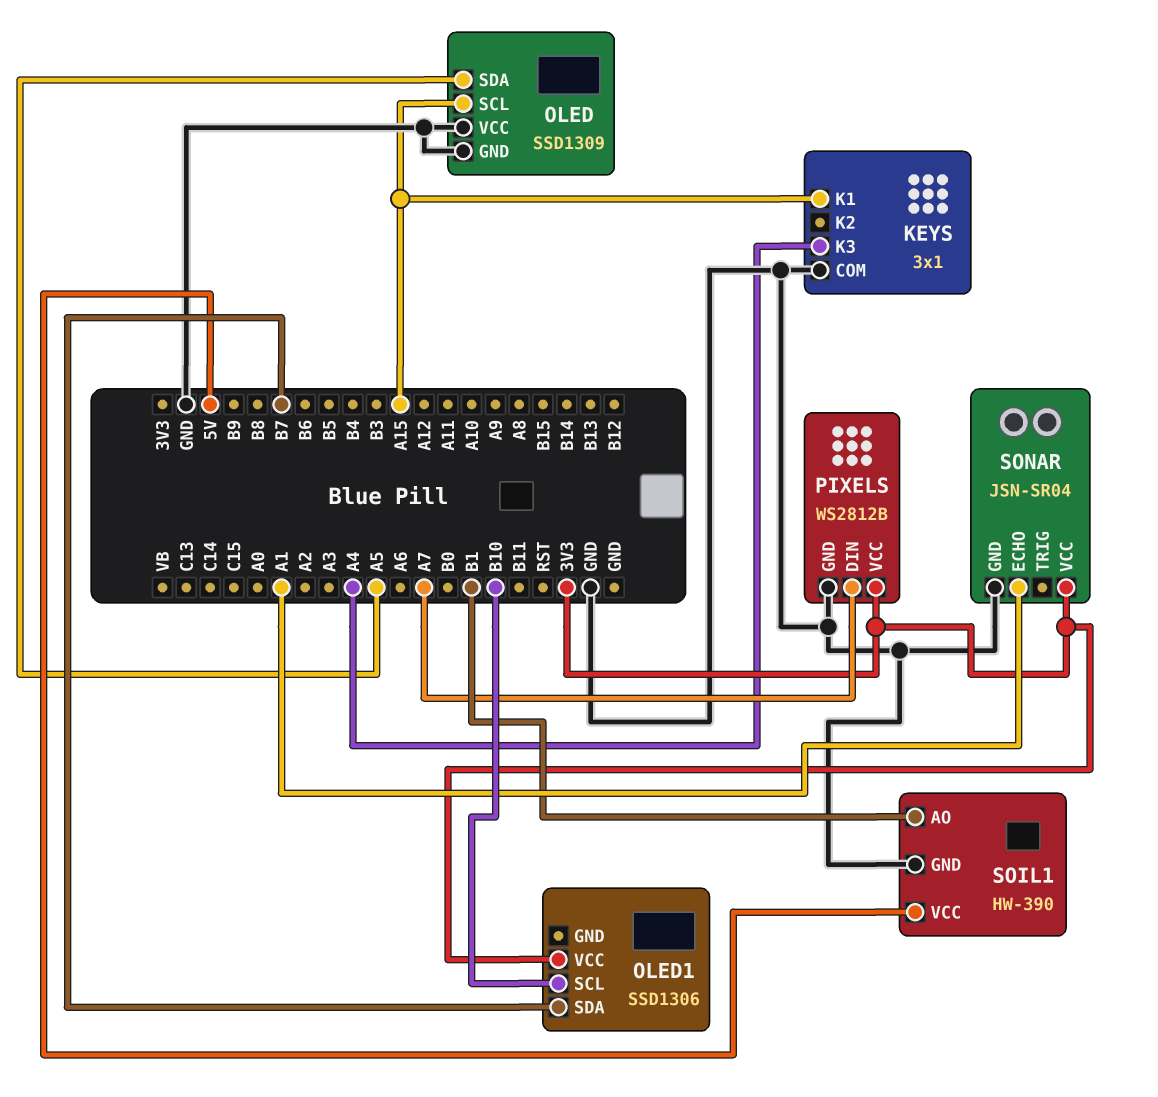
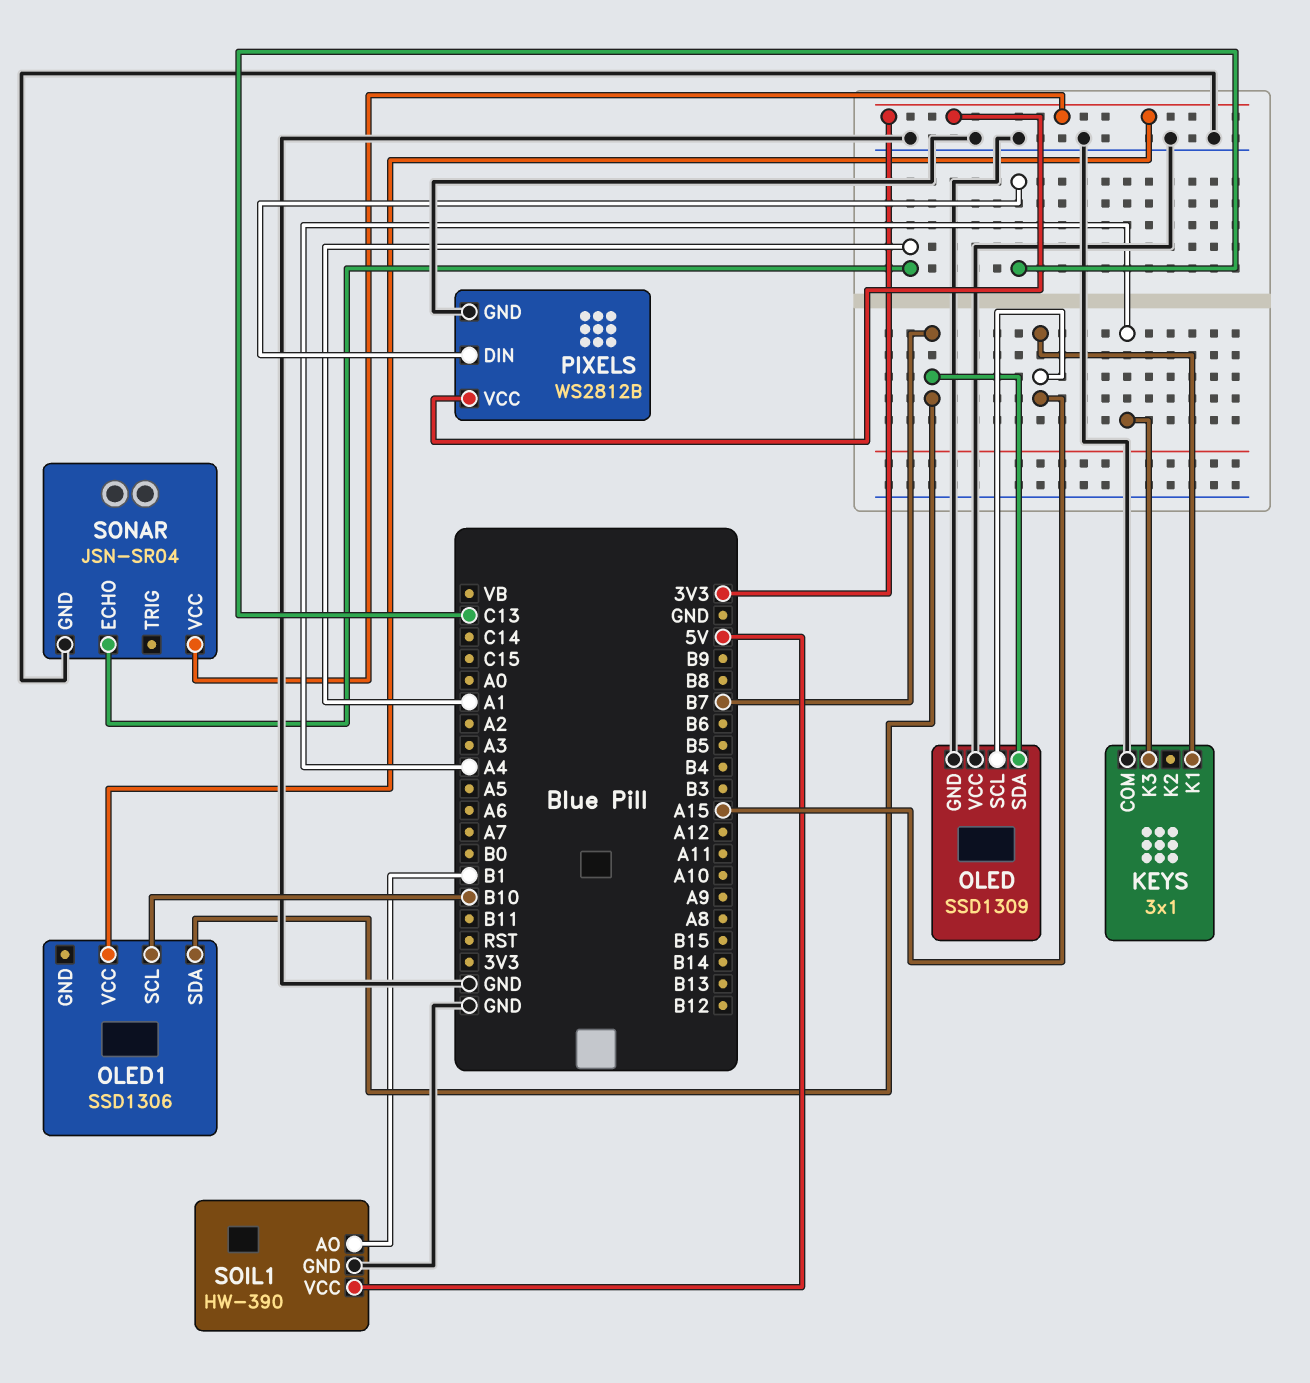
OLED pin SDA: A5 -> B7
PIXELS pin DIN: A7 -> C13

